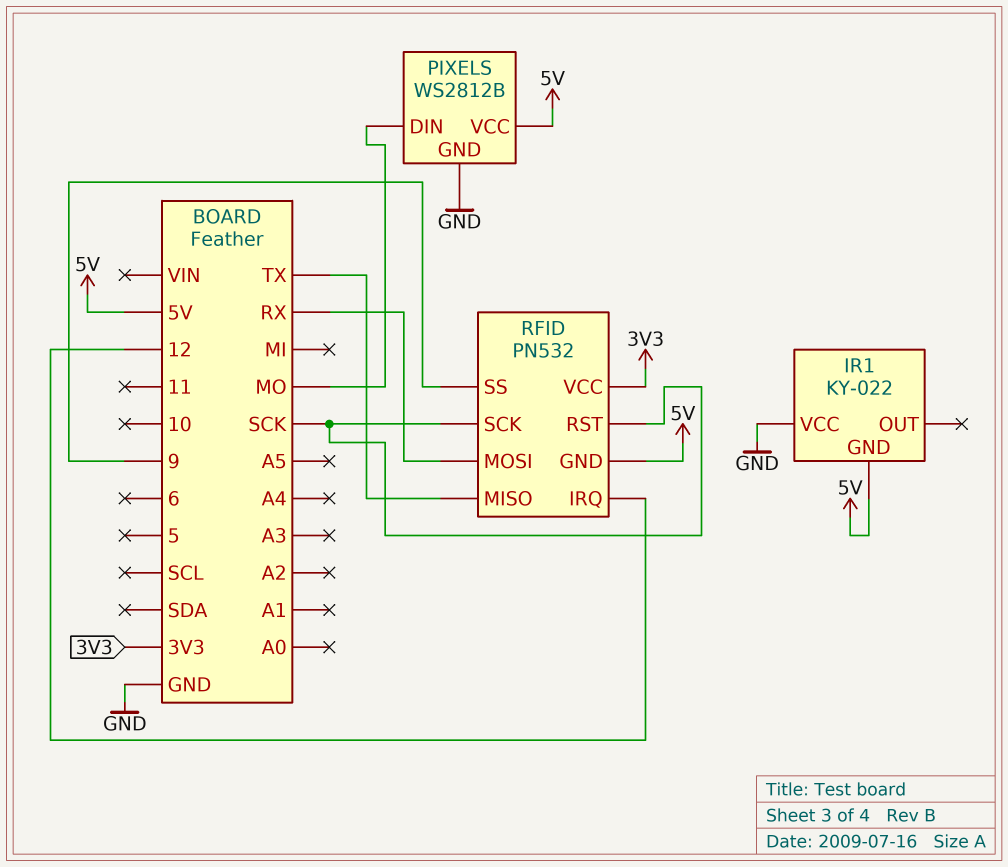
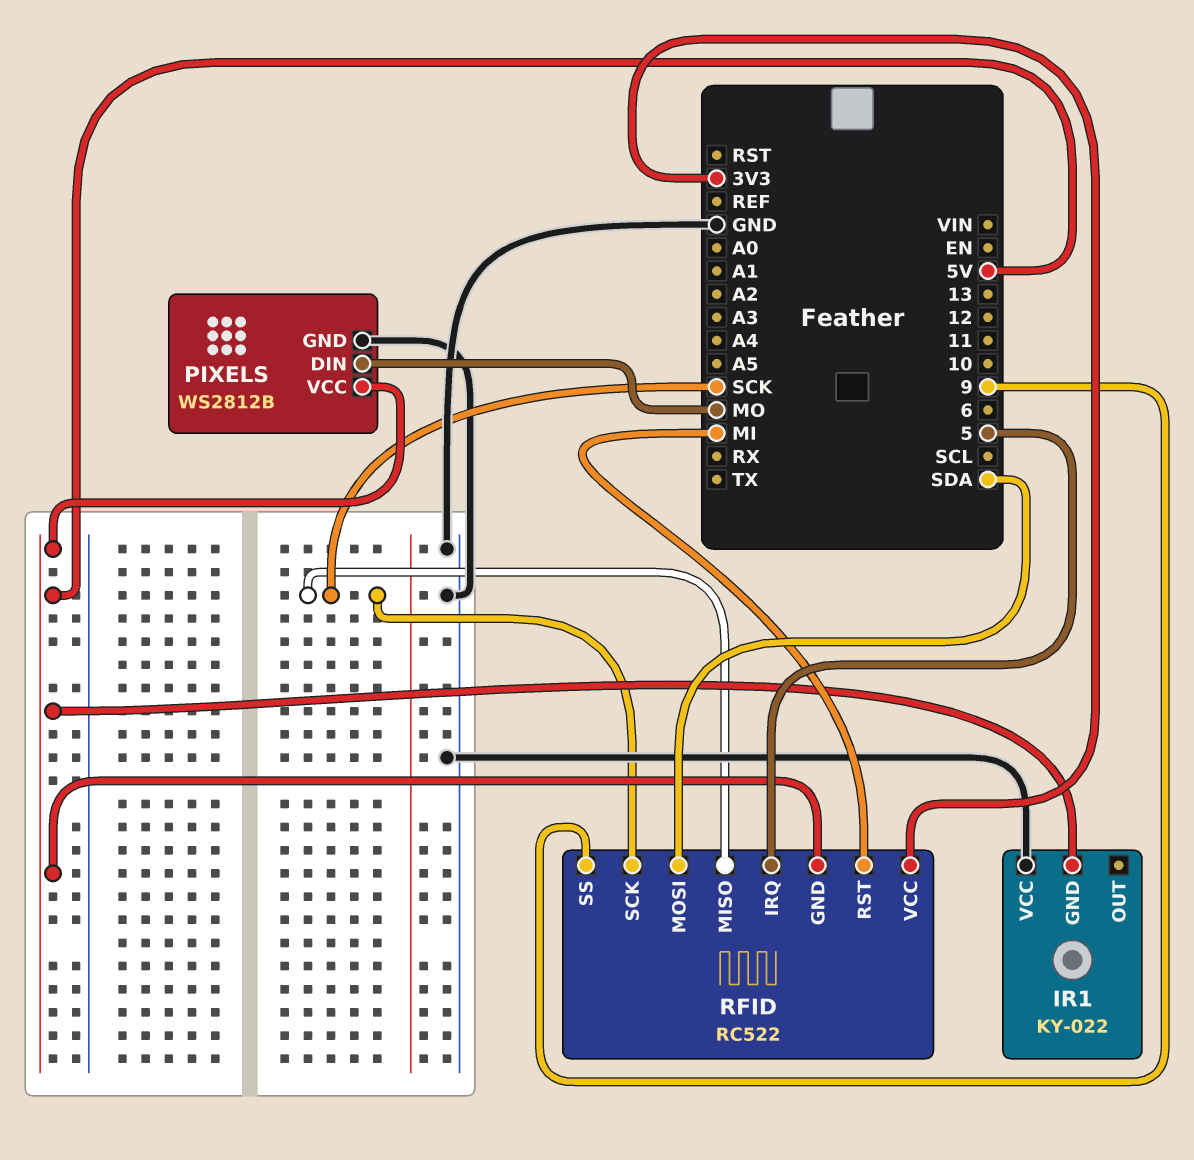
RFID: PN532 -> RC522
RFID pin IRQ: 12 -> 5
RFID pin MISO: TX -> SCK
RFID pin MOSI: RX -> SDA
RFID pin RST: SCK -> MI

